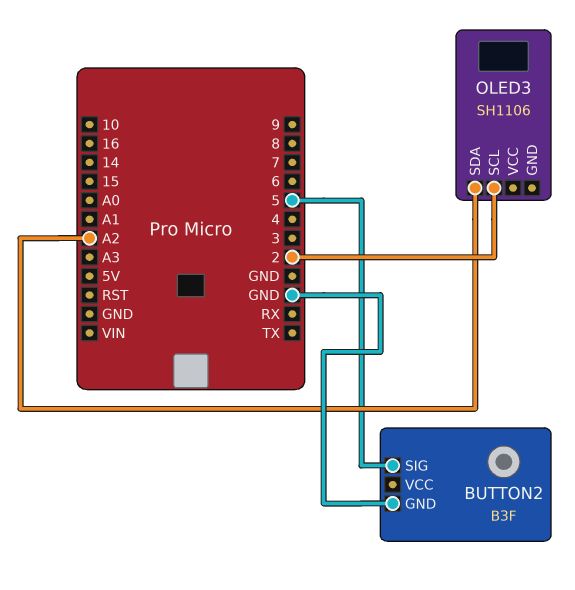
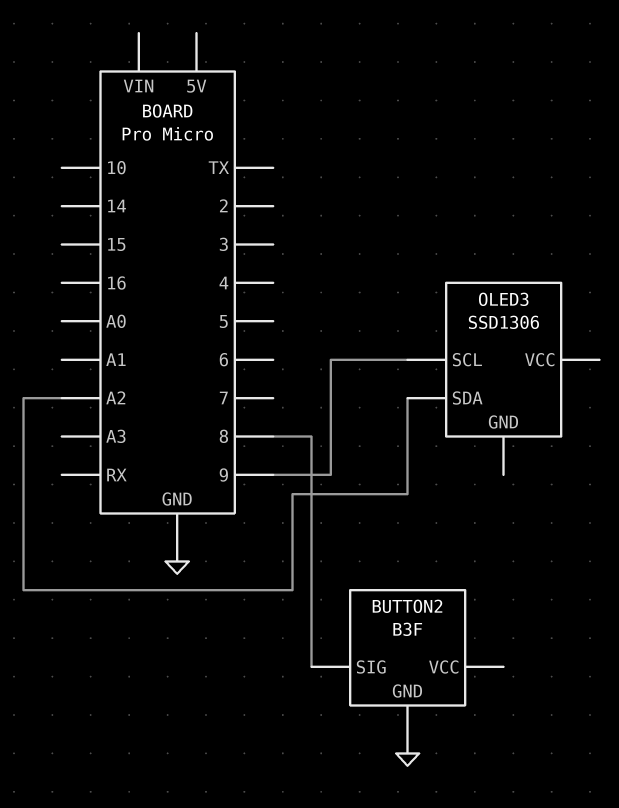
BUTTON2 pin SIG: 5 -> 8
OLED3: SH1106 -> SSD1306
OLED3 pin SCL: 2 -> 9

